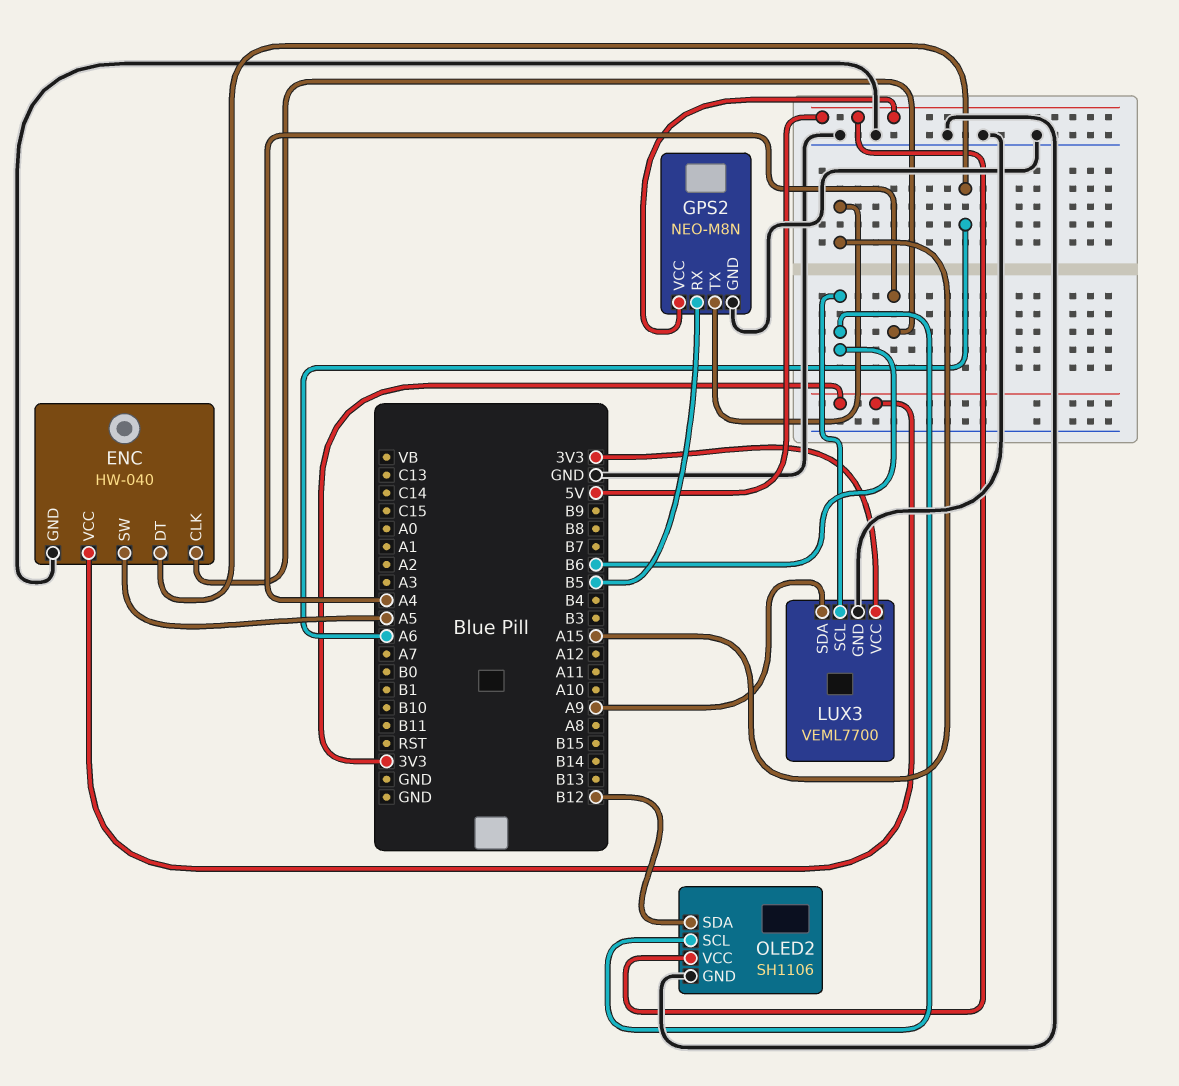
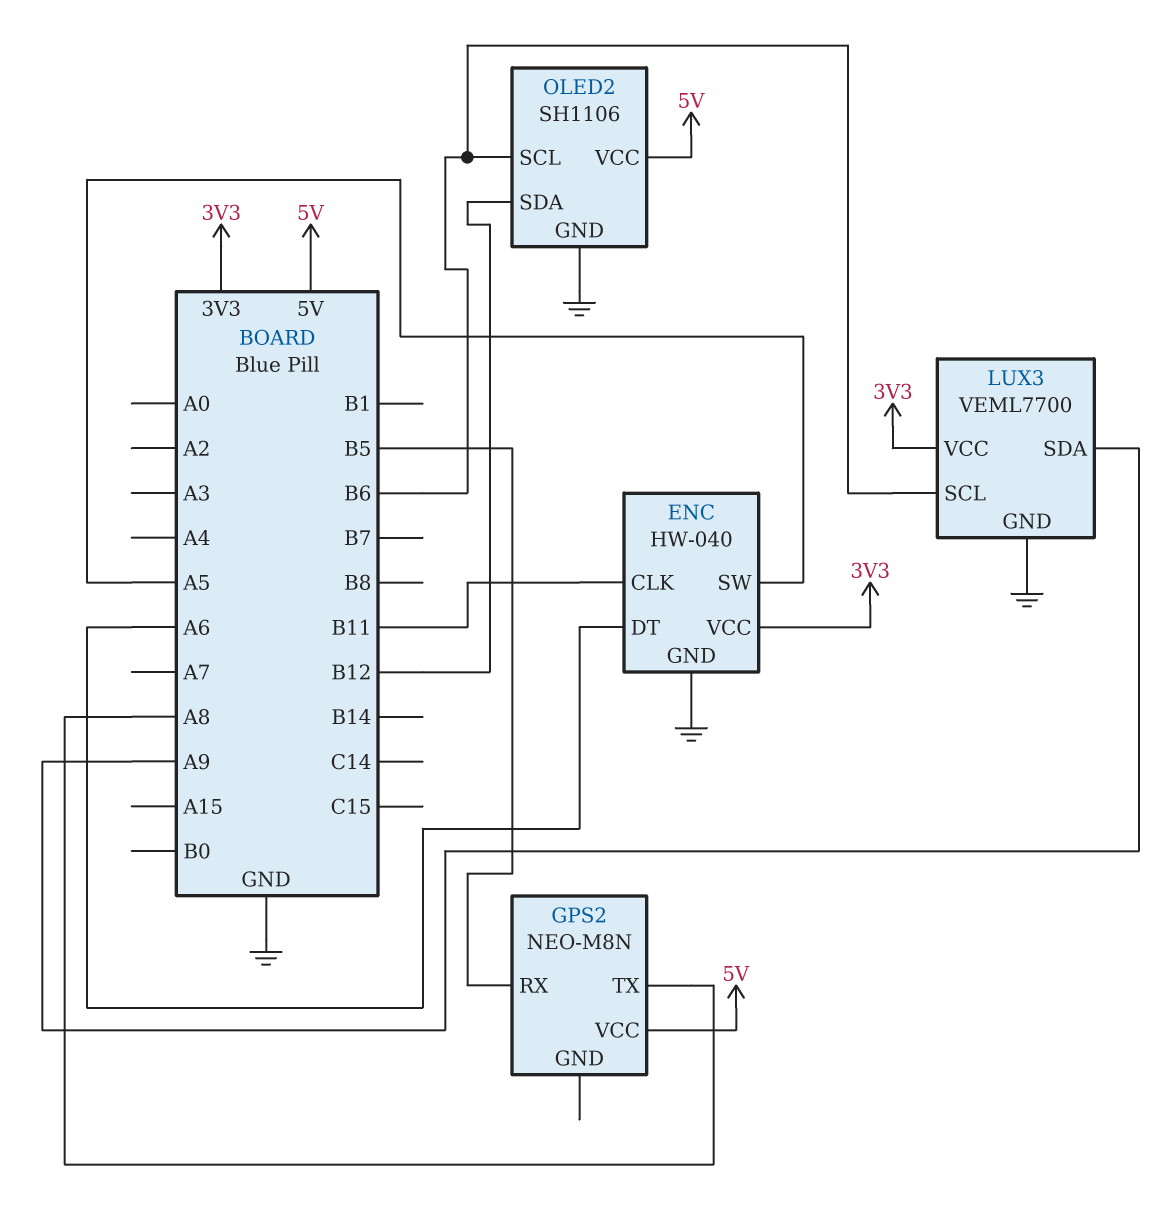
ENC pin CLK: A4 -> B11
GPS2 pin GND: GND -> none
GPS2 pin TX: A15 -> A8

